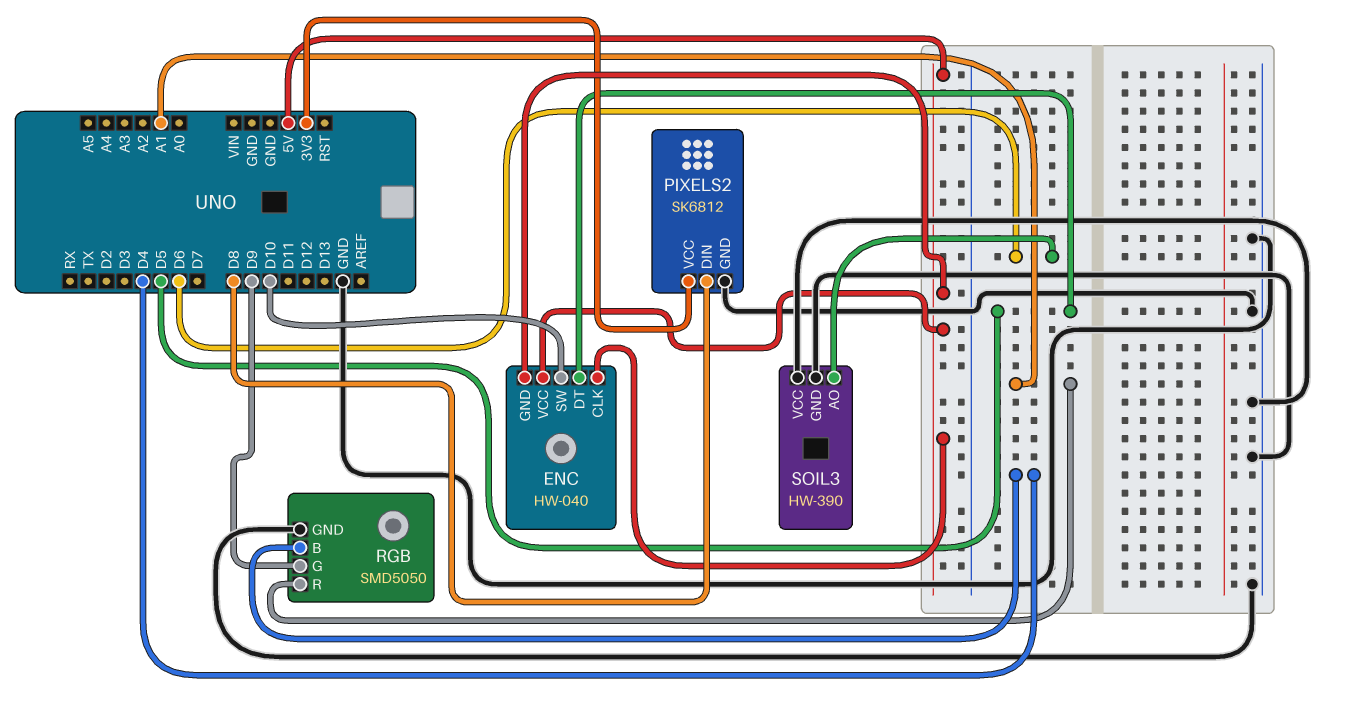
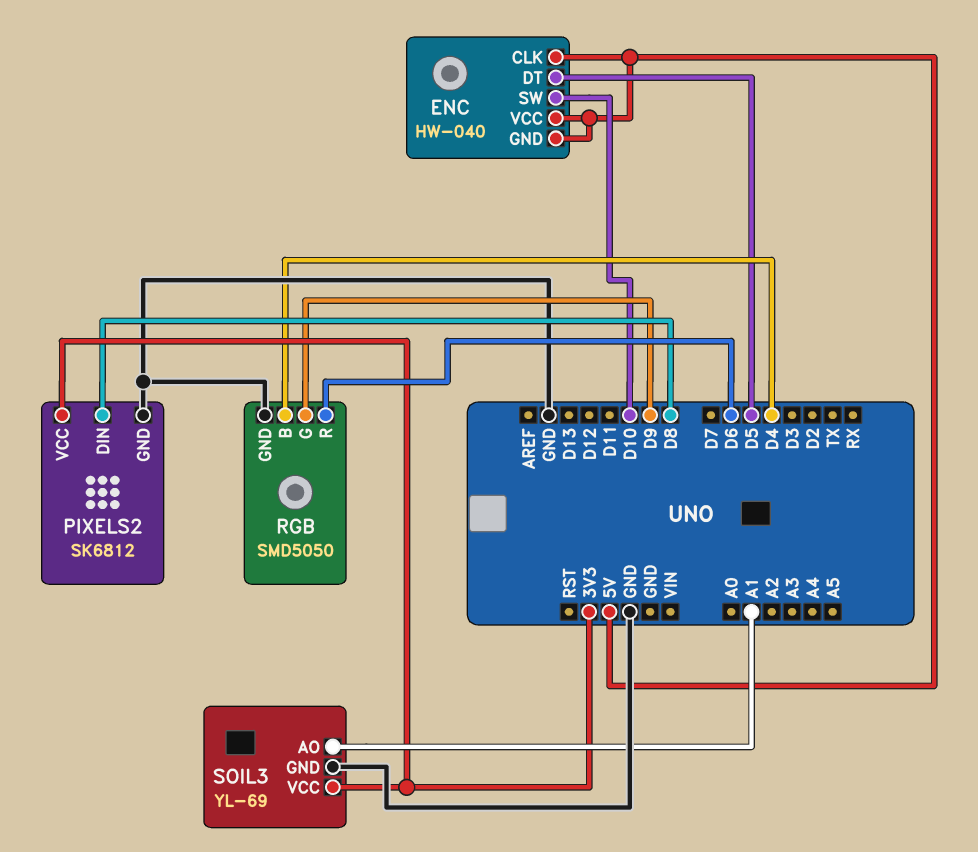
RGB pin R: A1 -> D6
SOIL3: HW-390 -> YL-69
SOIL3 pin AO: D6 -> A1
SOIL3 pin VCC: GND -> 3V3

